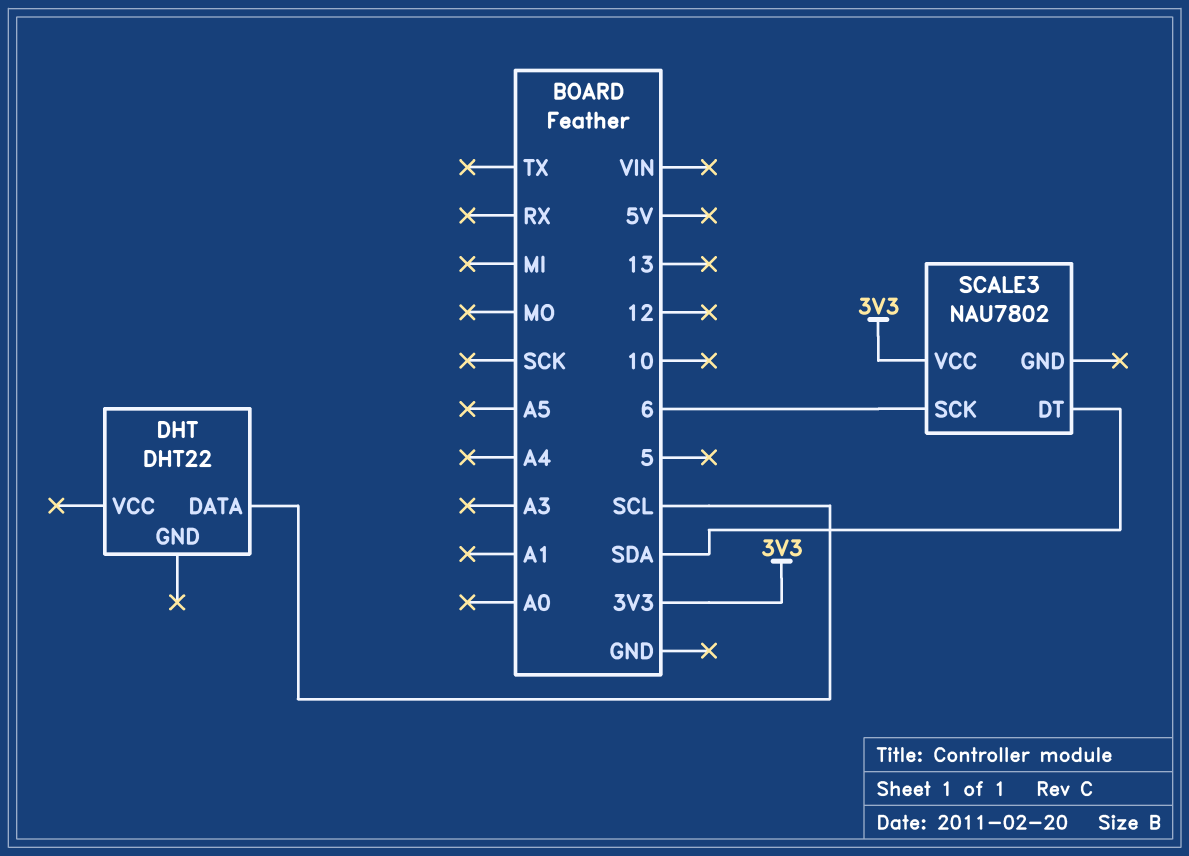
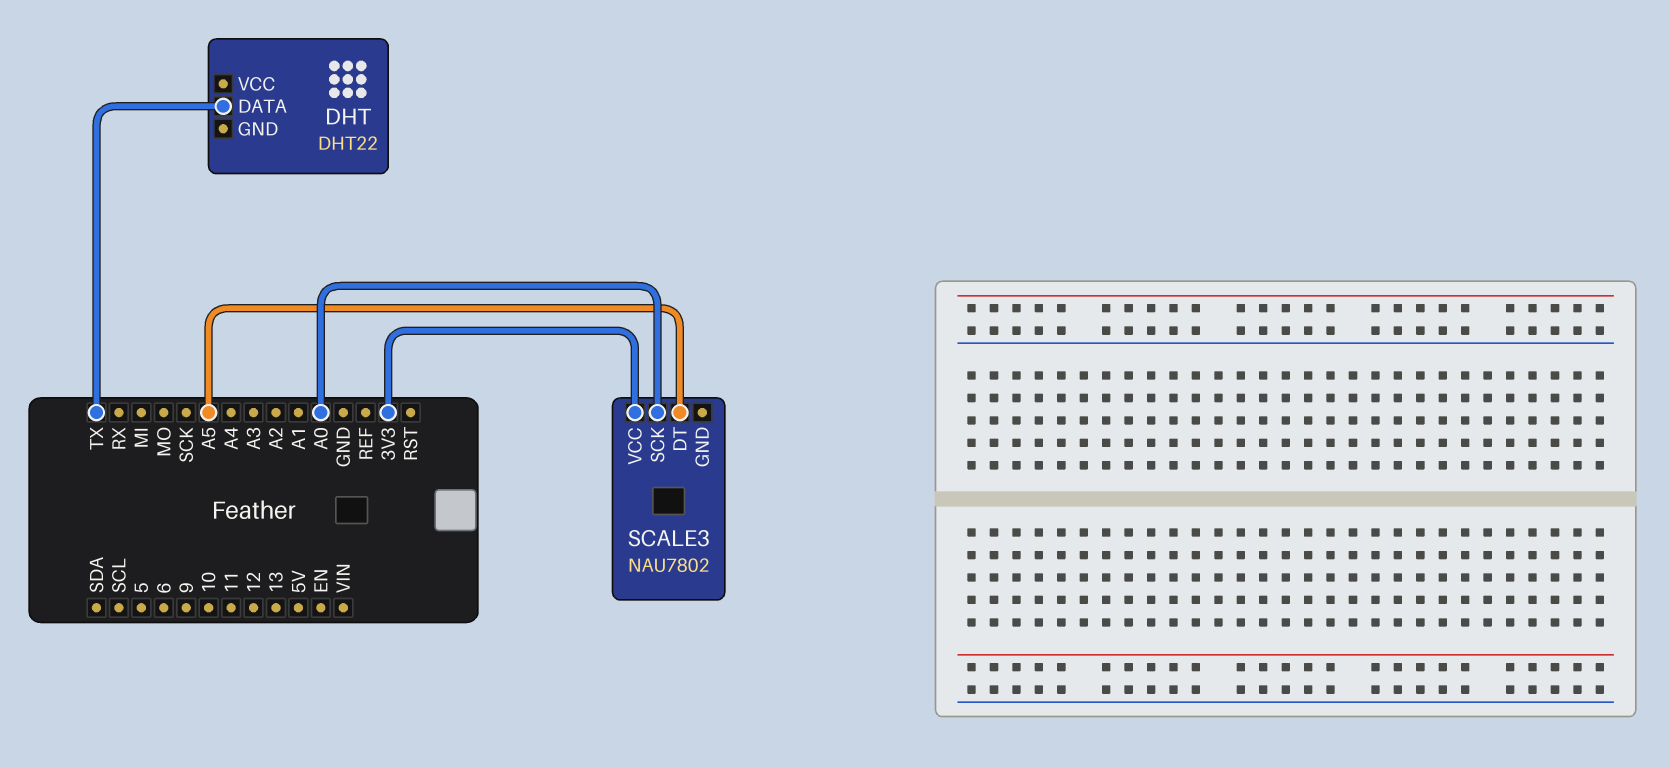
DHT pin DATA: SCL -> TX
SCALE3 pin DT: SDA -> A5
SCALE3 pin SCK: 6 -> A0

